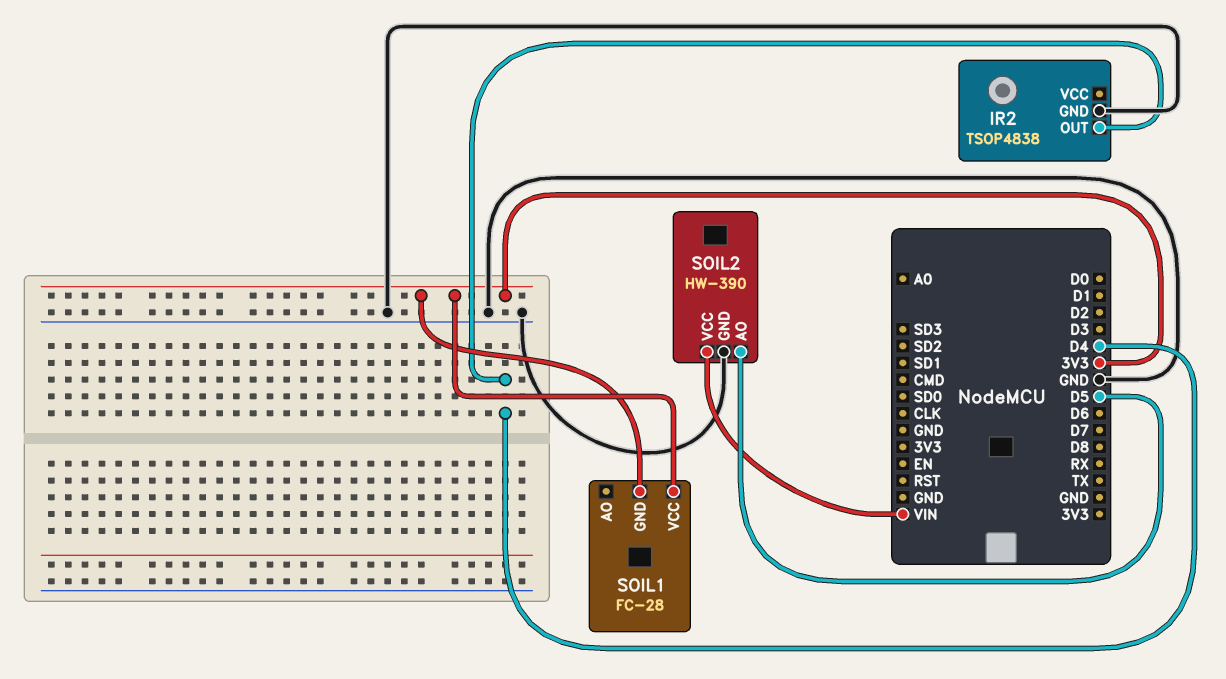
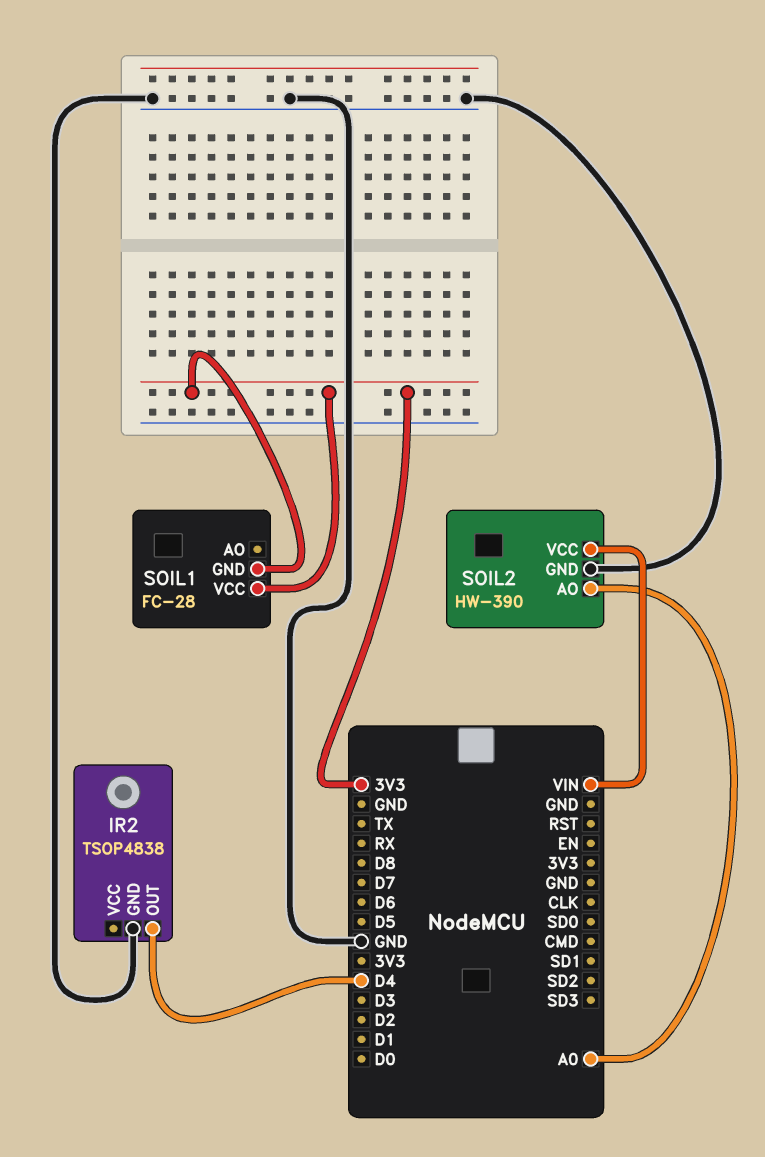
SOIL2 pin AO: D5 -> A0

